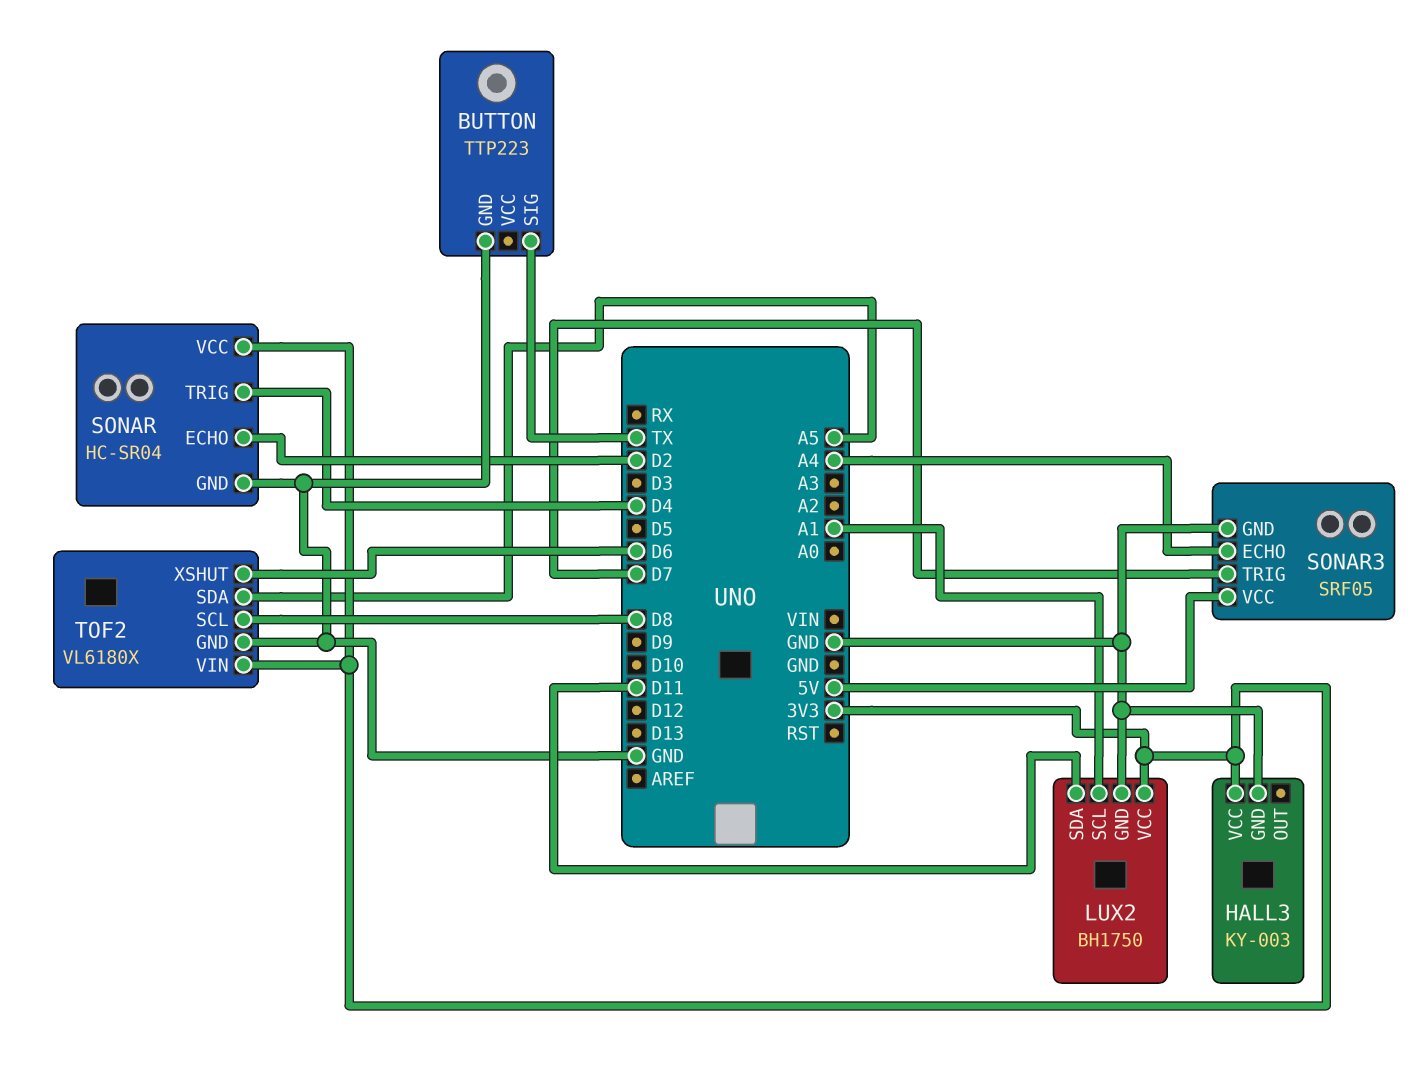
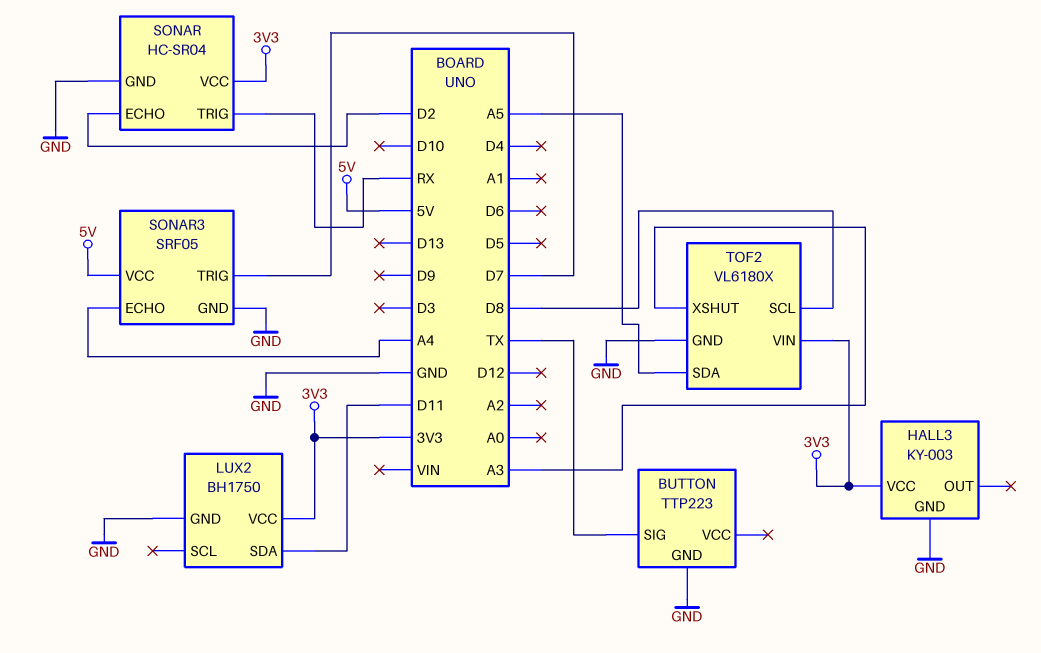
LUX2 pin SCL: A1 -> none
SONAR pin TRIG: D4 -> RX
TOF2 pin XSHUT: D6 -> A3

